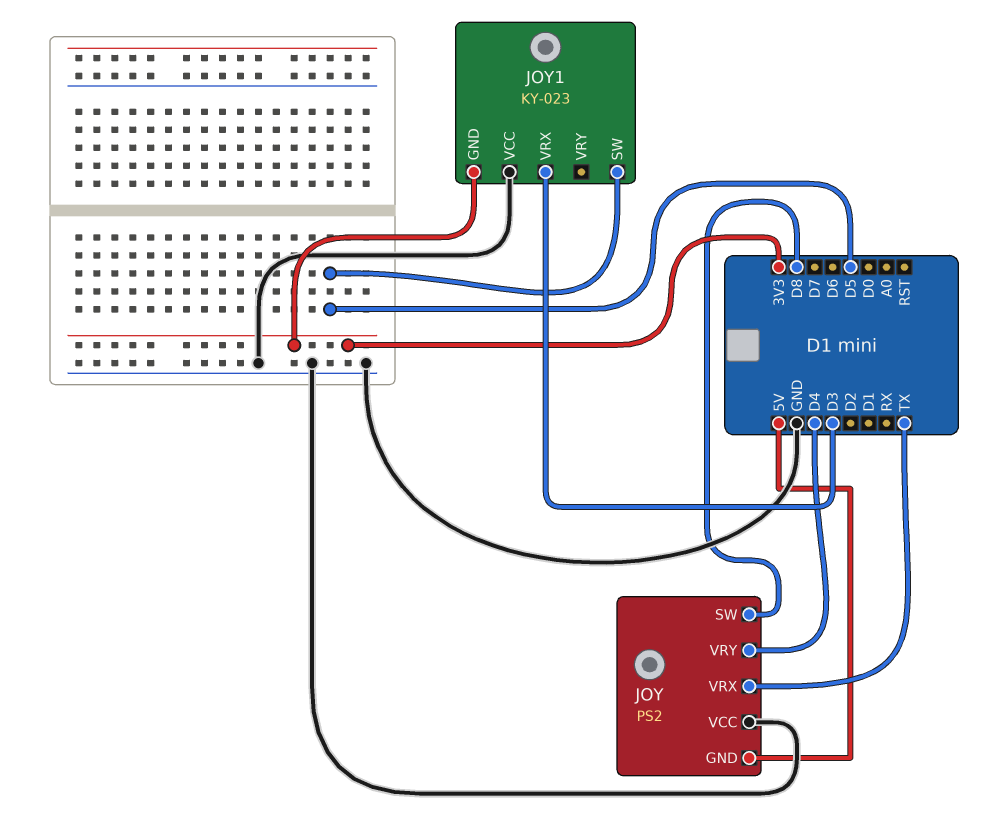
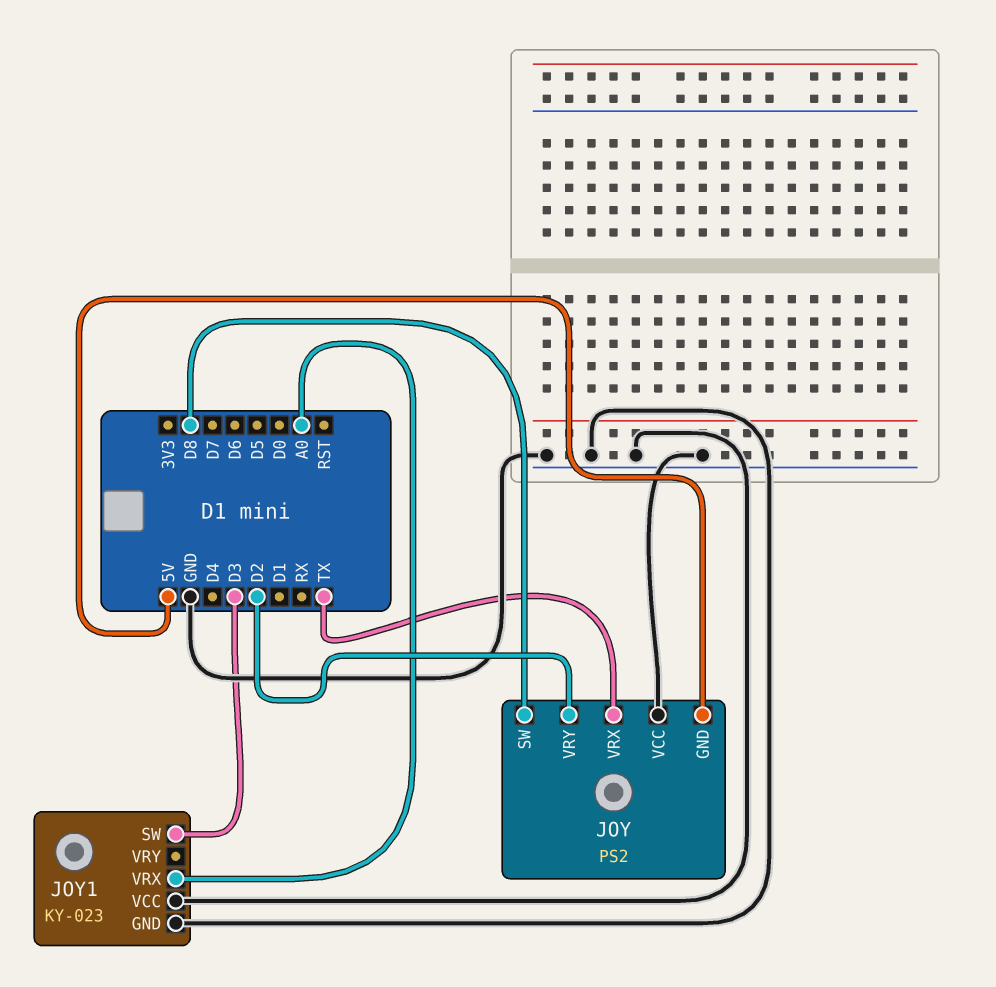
JOY pin VRY: D4 -> D2
JOY1 pin GND: 3V3 -> GND
JOY1 pin SW: D5 -> D3
JOY1 pin VRX: D3 -> A0

